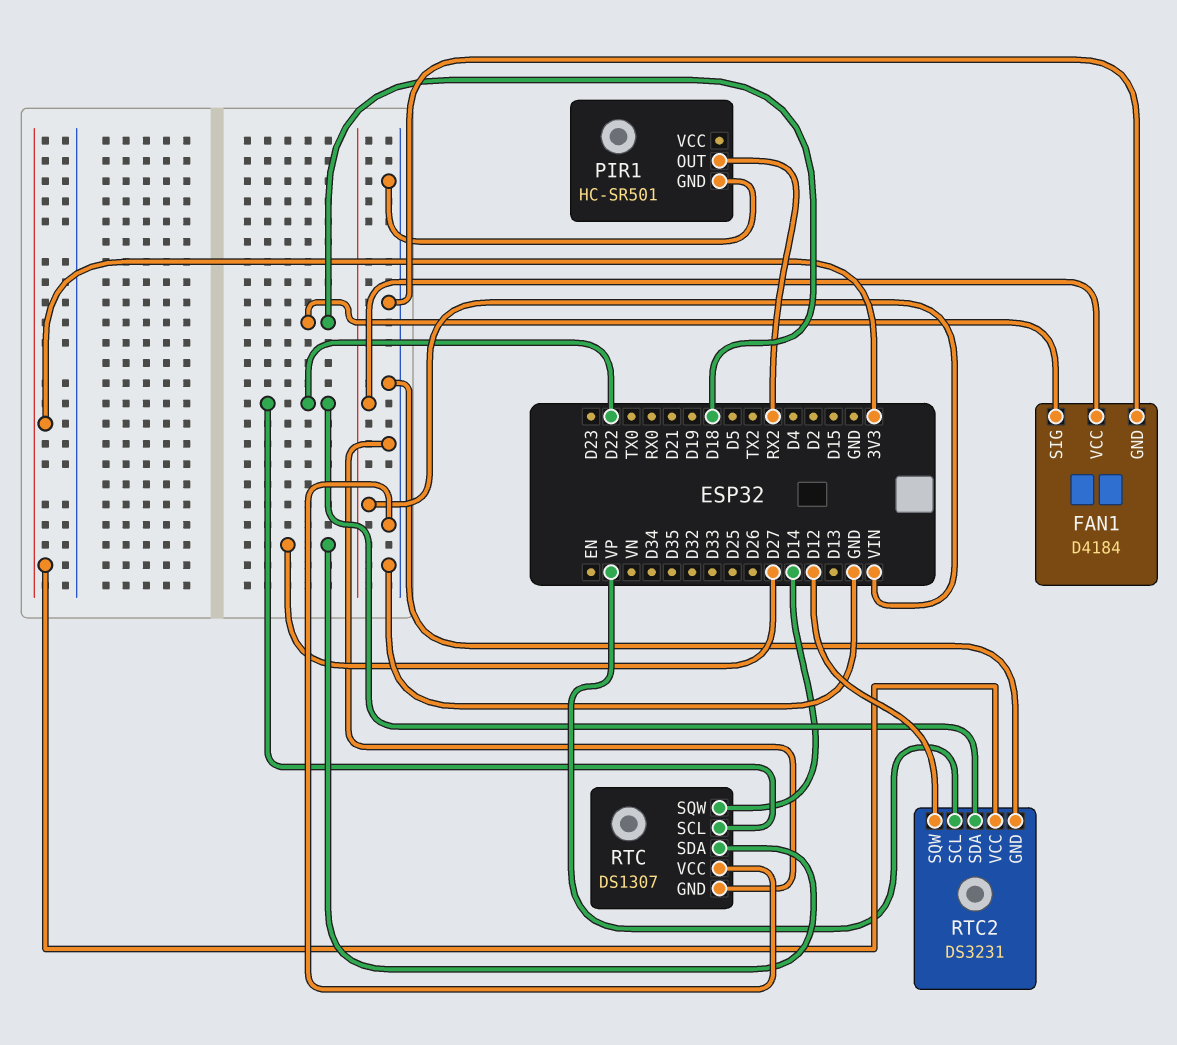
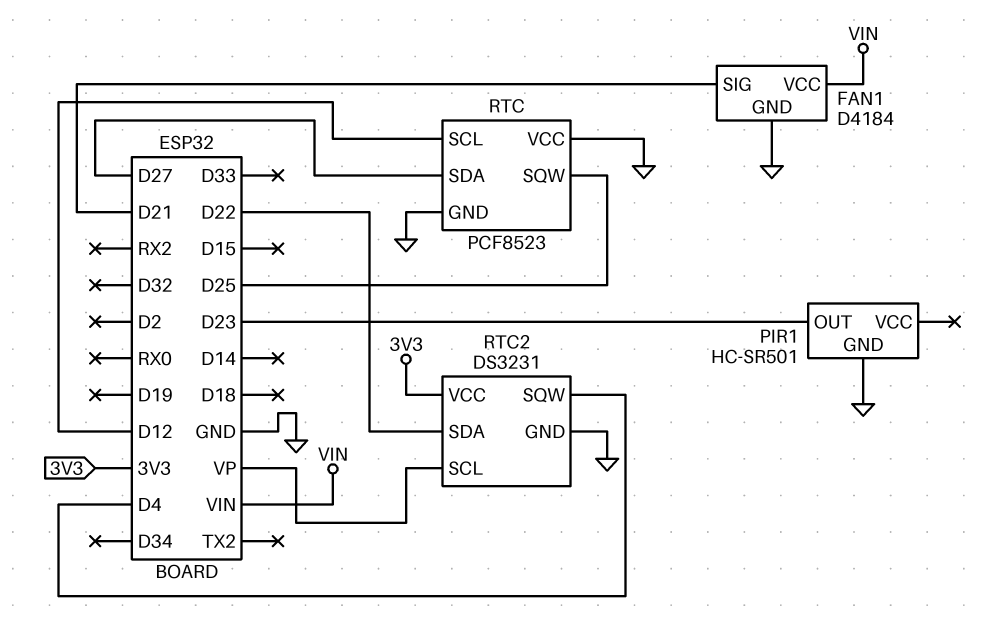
FAN1 pin SIG: D18 -> D21
PIR1 pin OUT: RX2 -> D23
RTC: DS1307 -> PCF8523
RTC pin SCL: D22 -> D12
RTC pin SQW: D14 -> D25
RTC2 pin SQW: D12 -> D4

